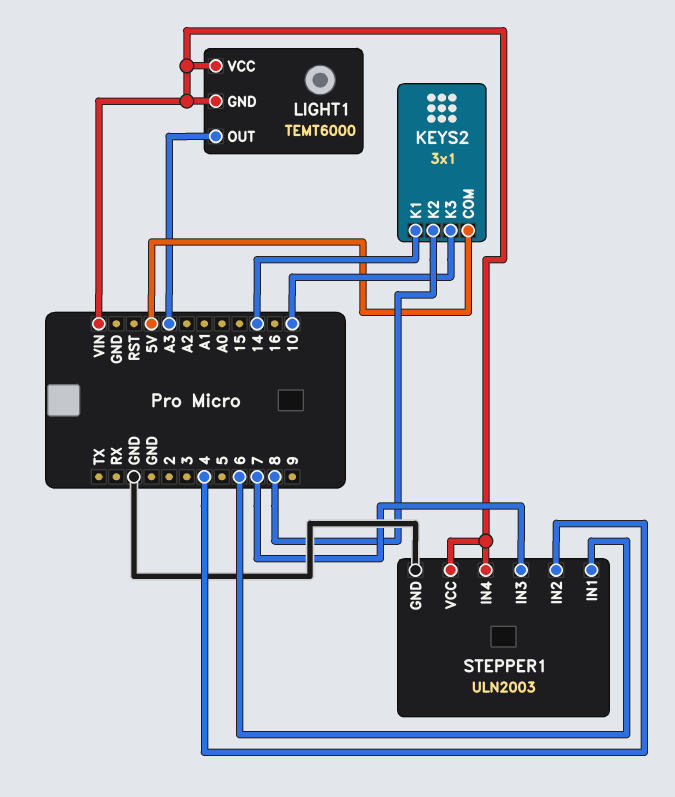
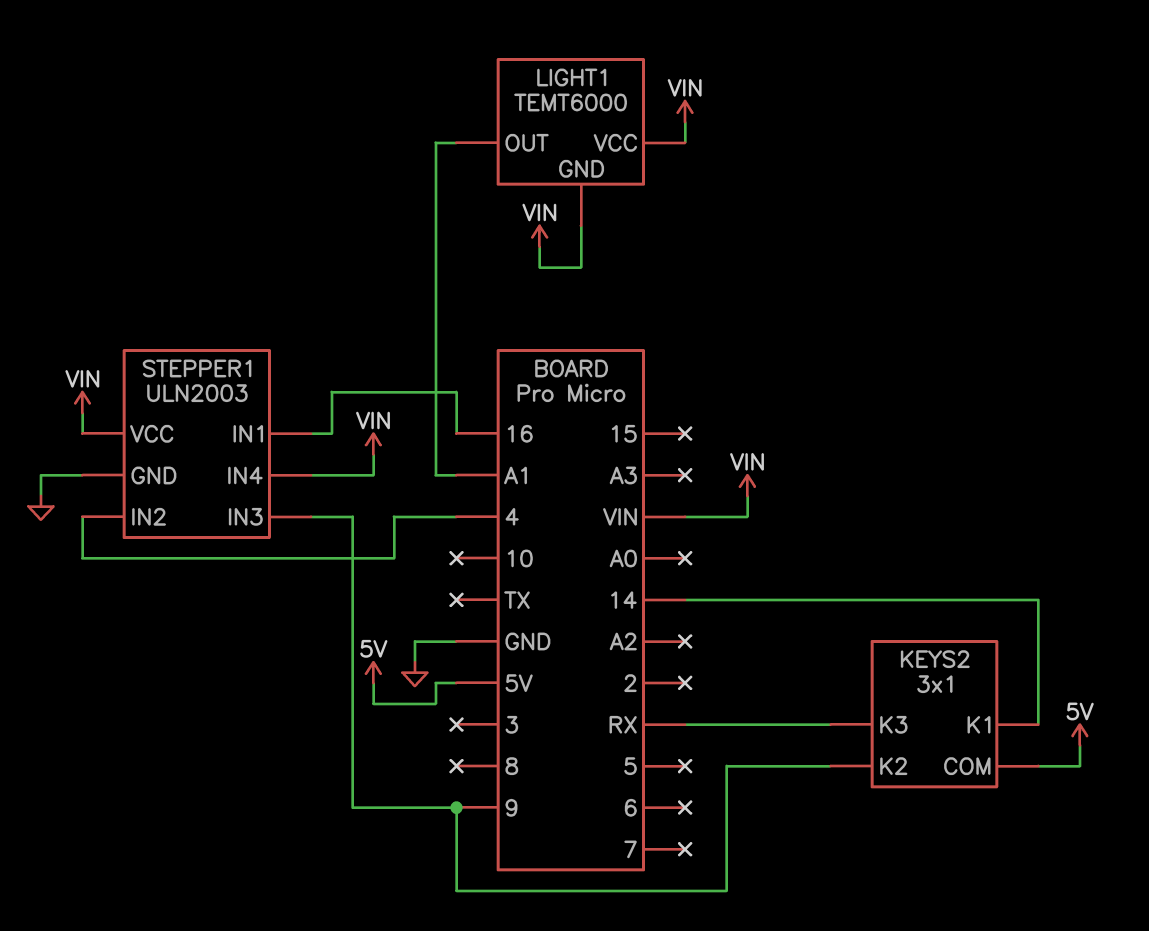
KEYS2 pin K2: 8 -> 9
KEYS2 pin K3: 10 -> RX
LIGHT1 pin OUT: A3 -> A1
STEPPER1 pin IN1: 6 -> 16
STEPPER1 pin IN3: 7 -> 9

